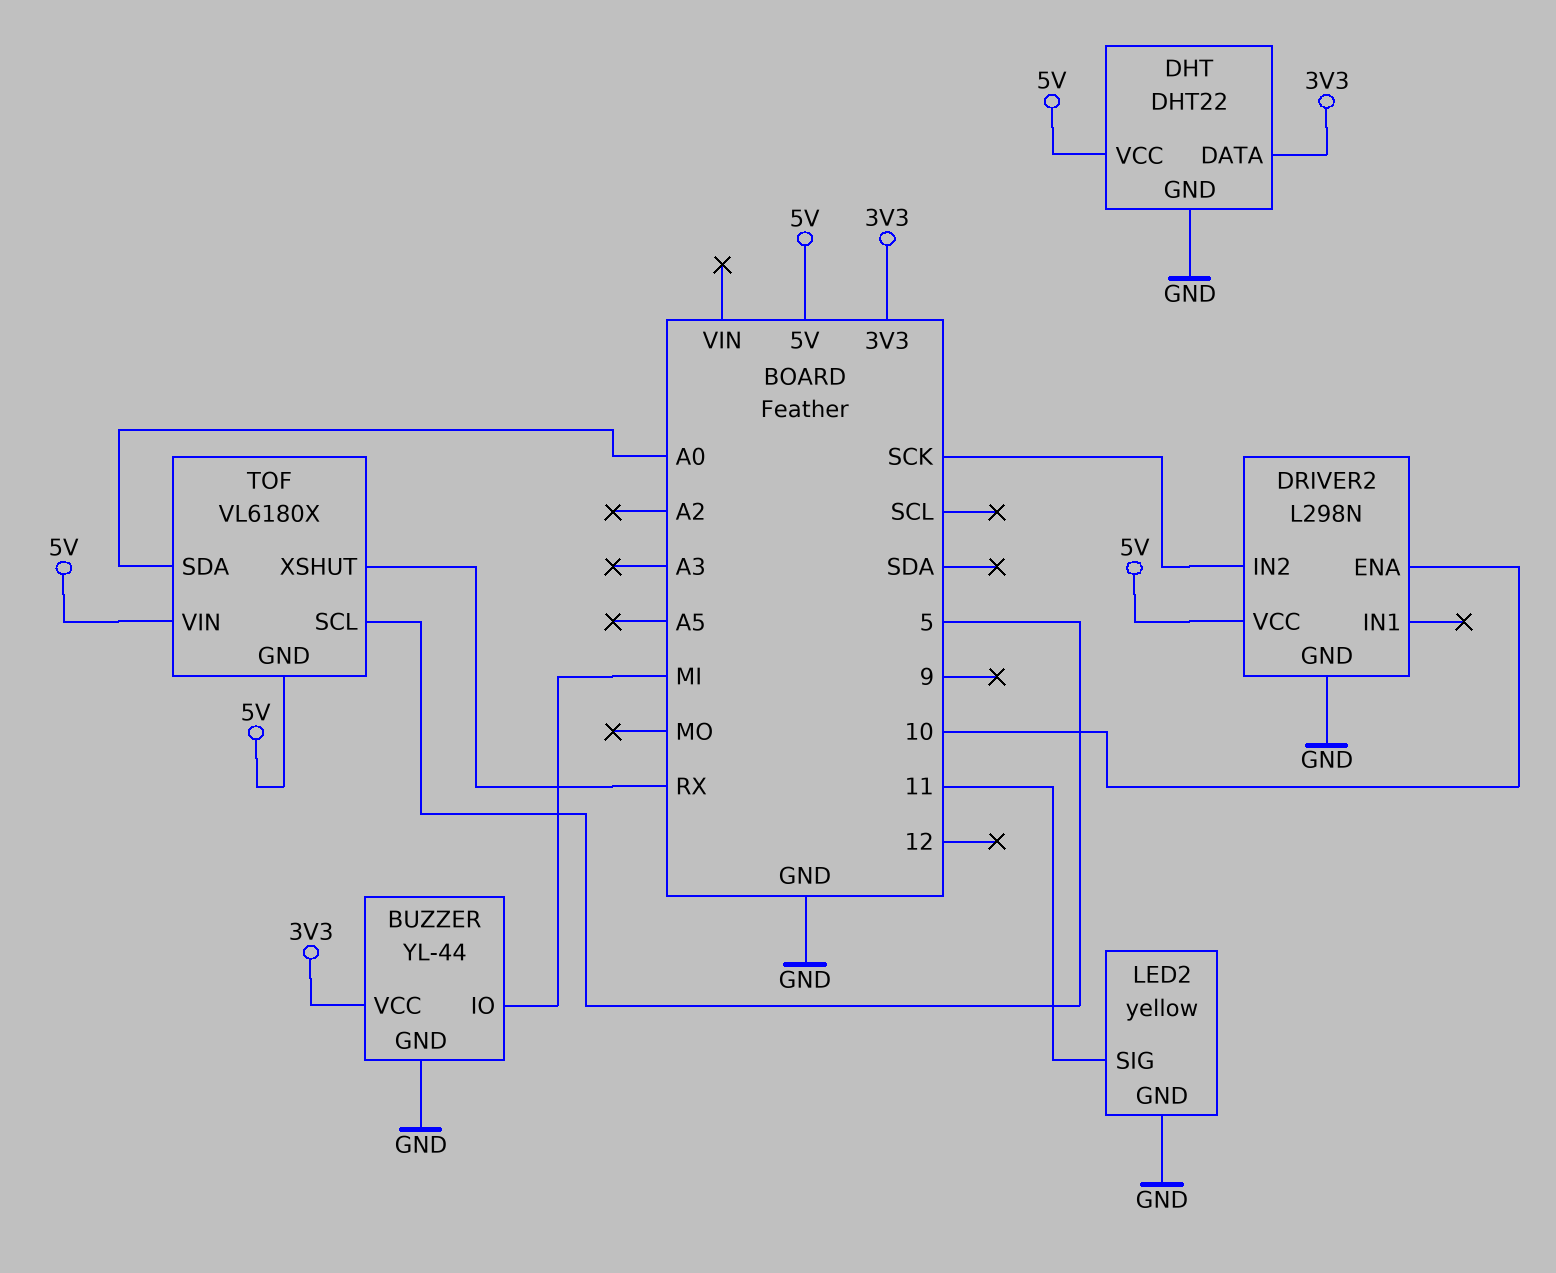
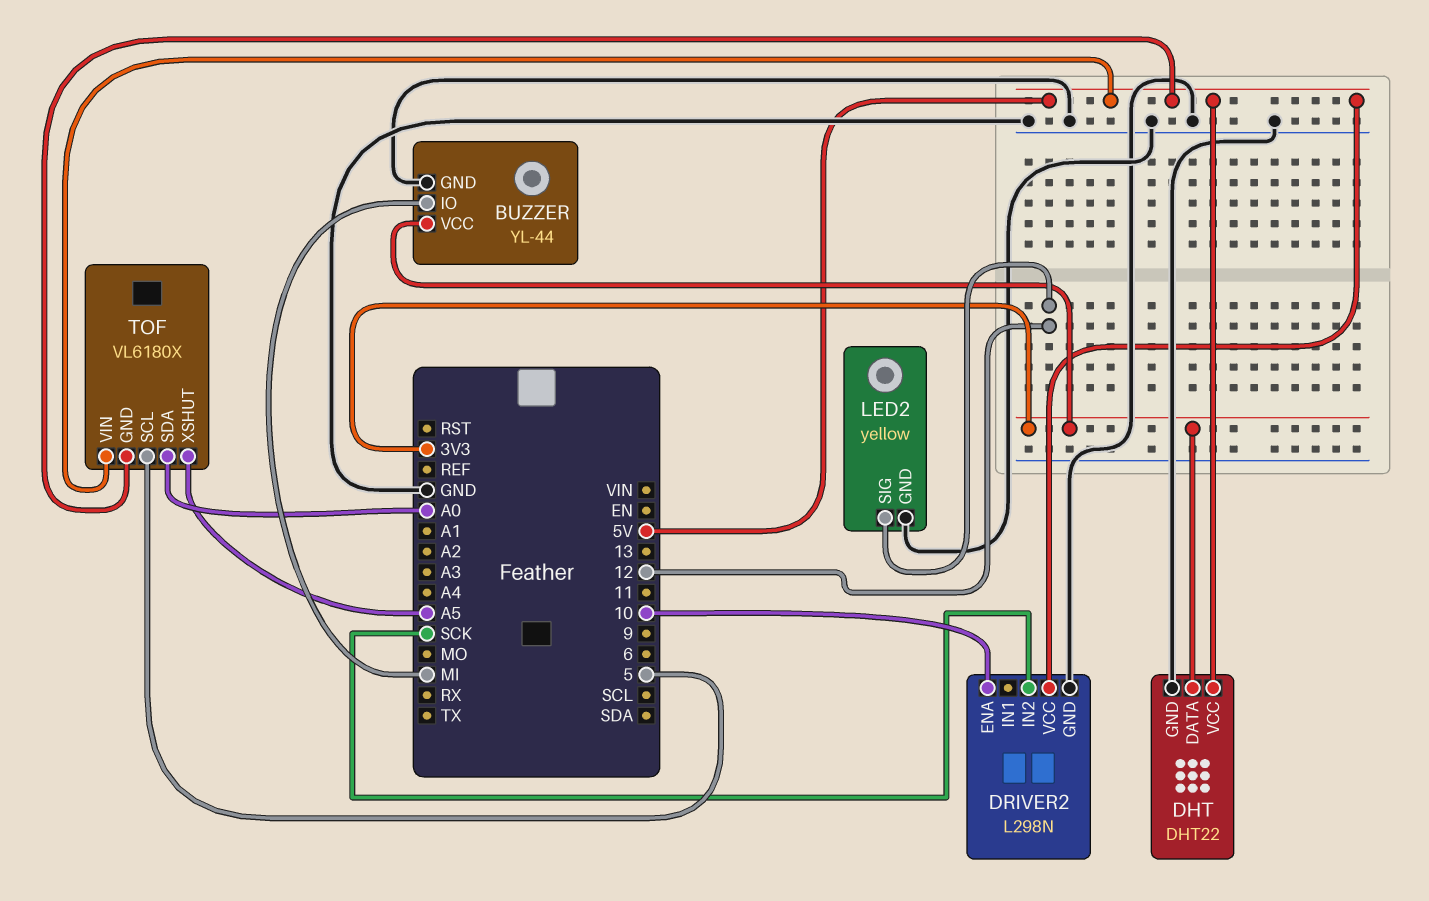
LED2 pin SIG: 11 -> 12
TOF pin XSHUT: RX -> A5

